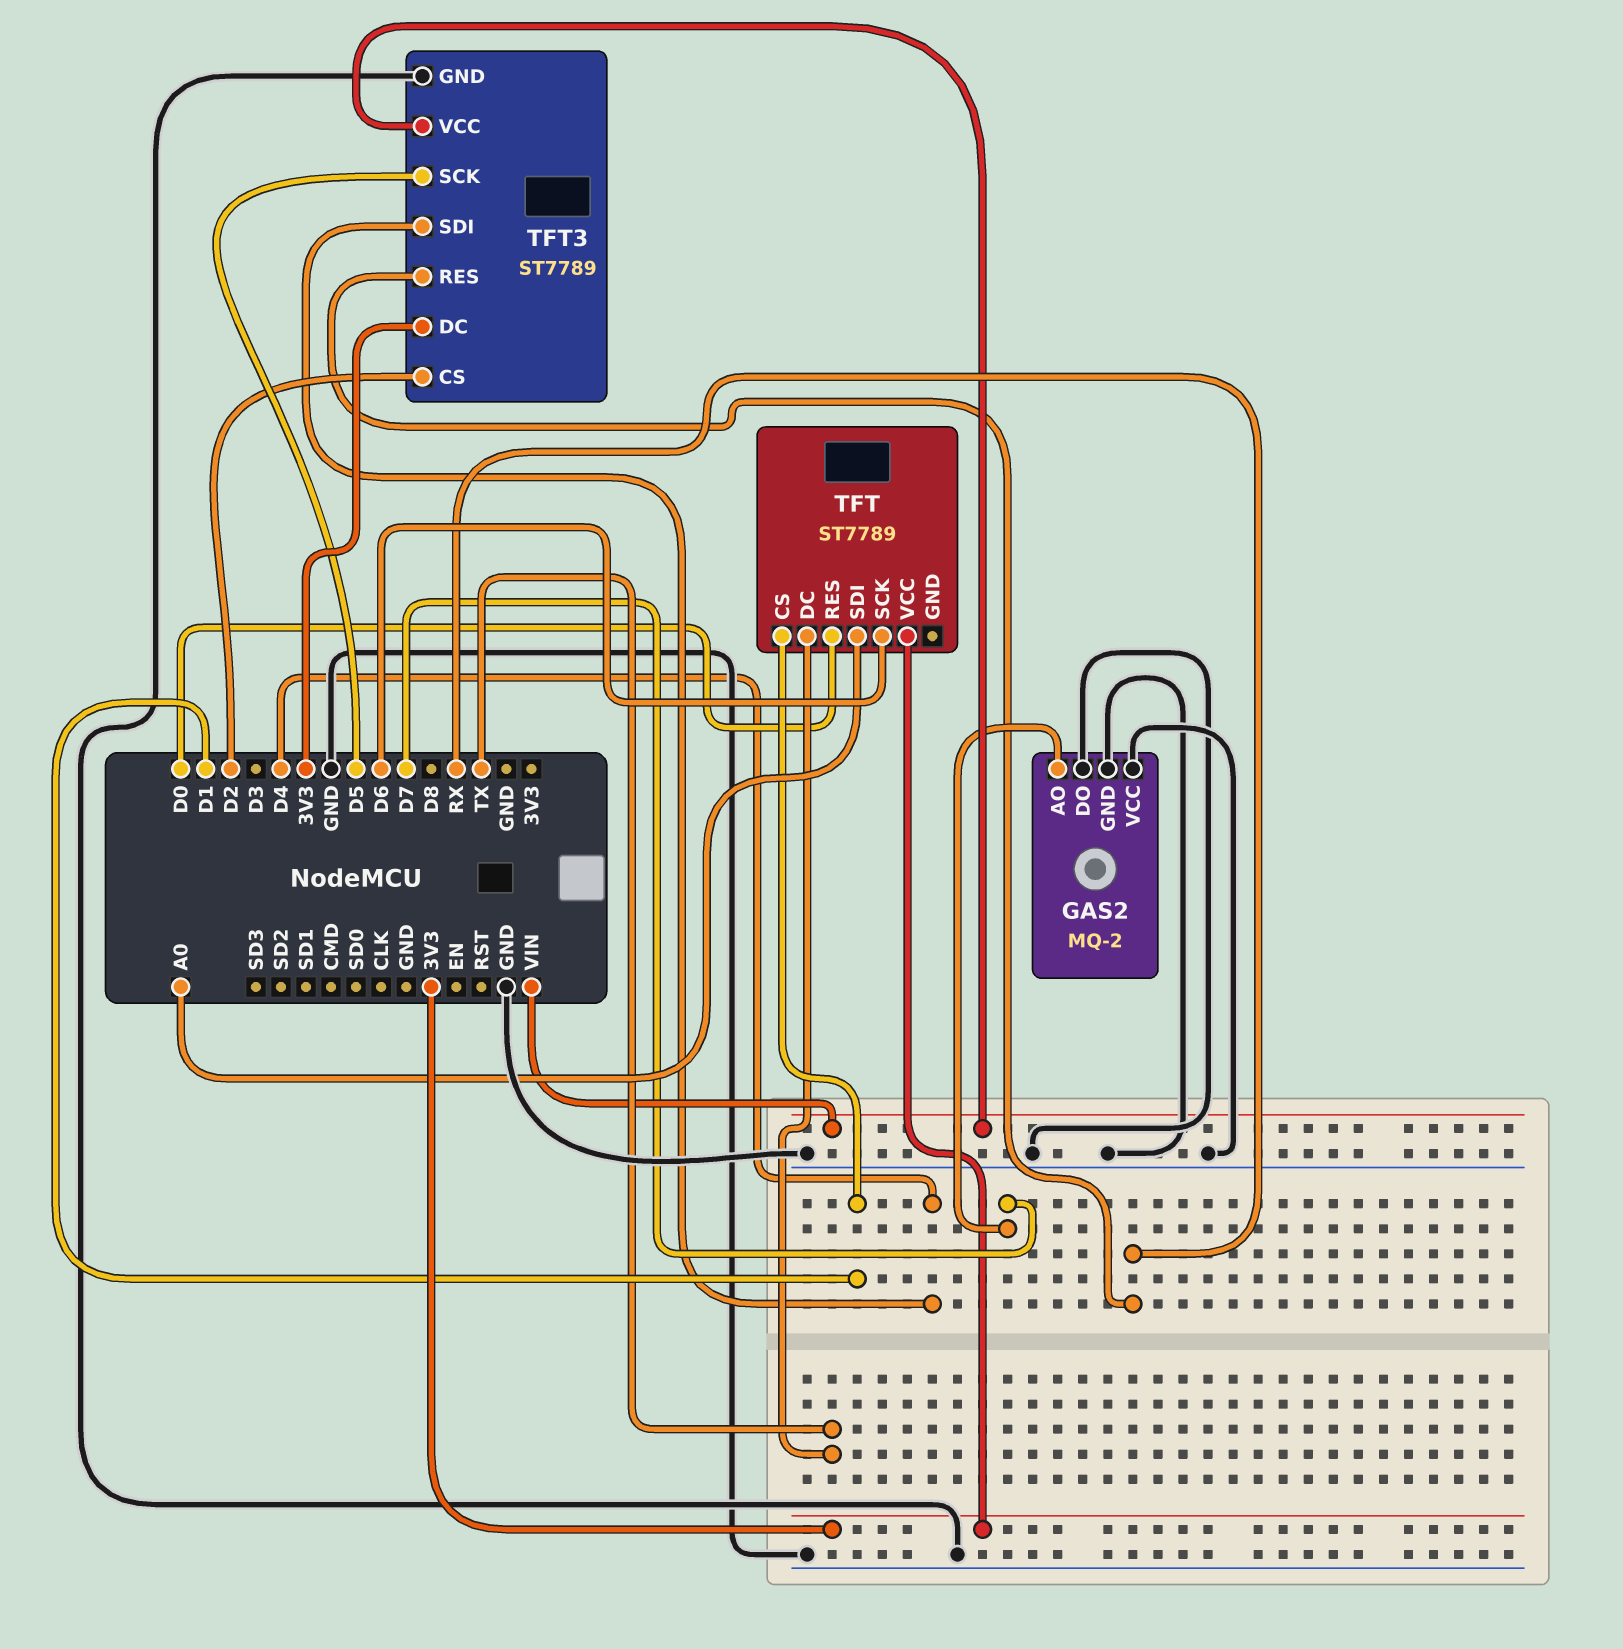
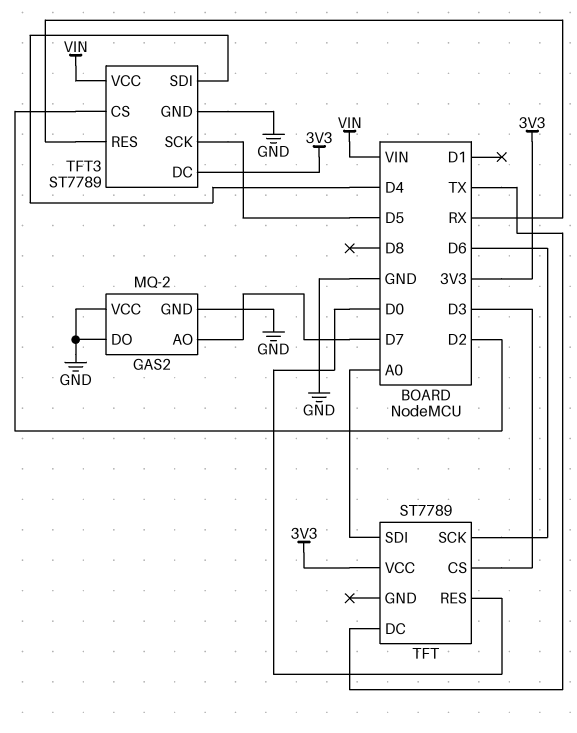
TFT pin CS: D1 -> D3

